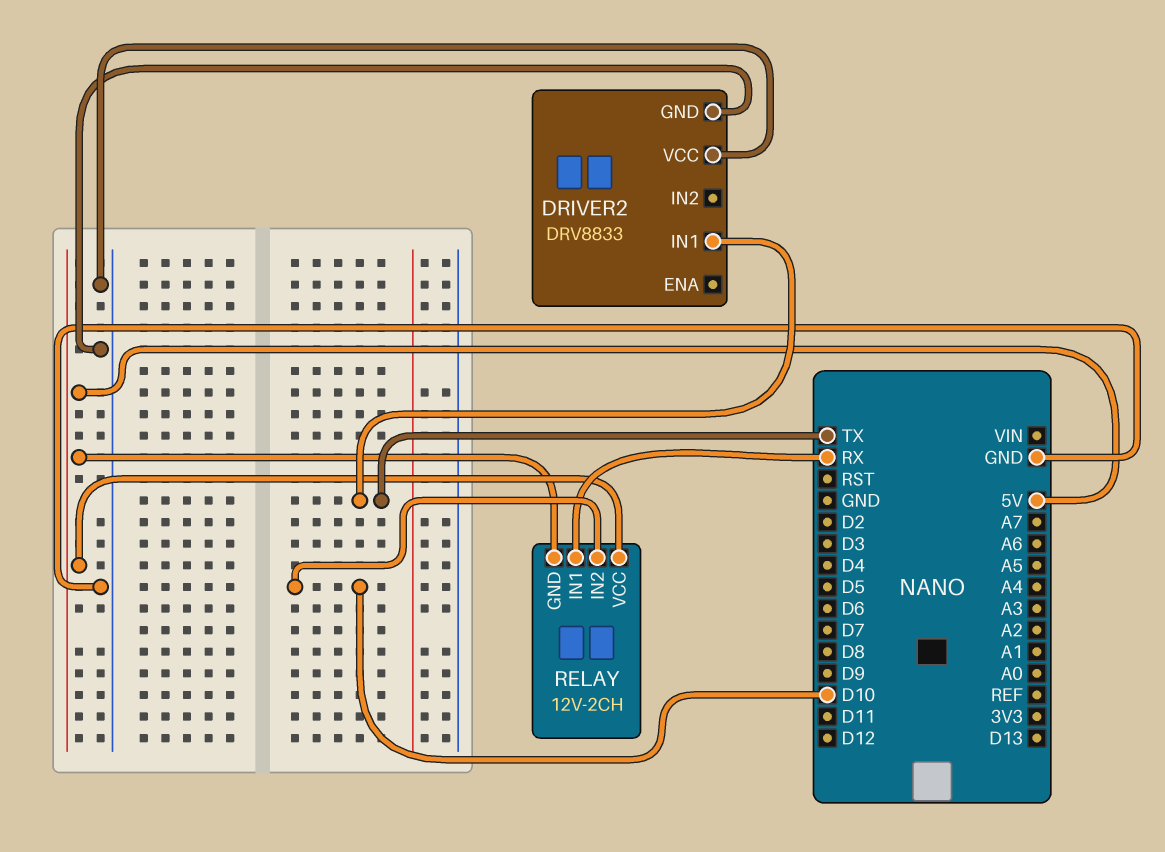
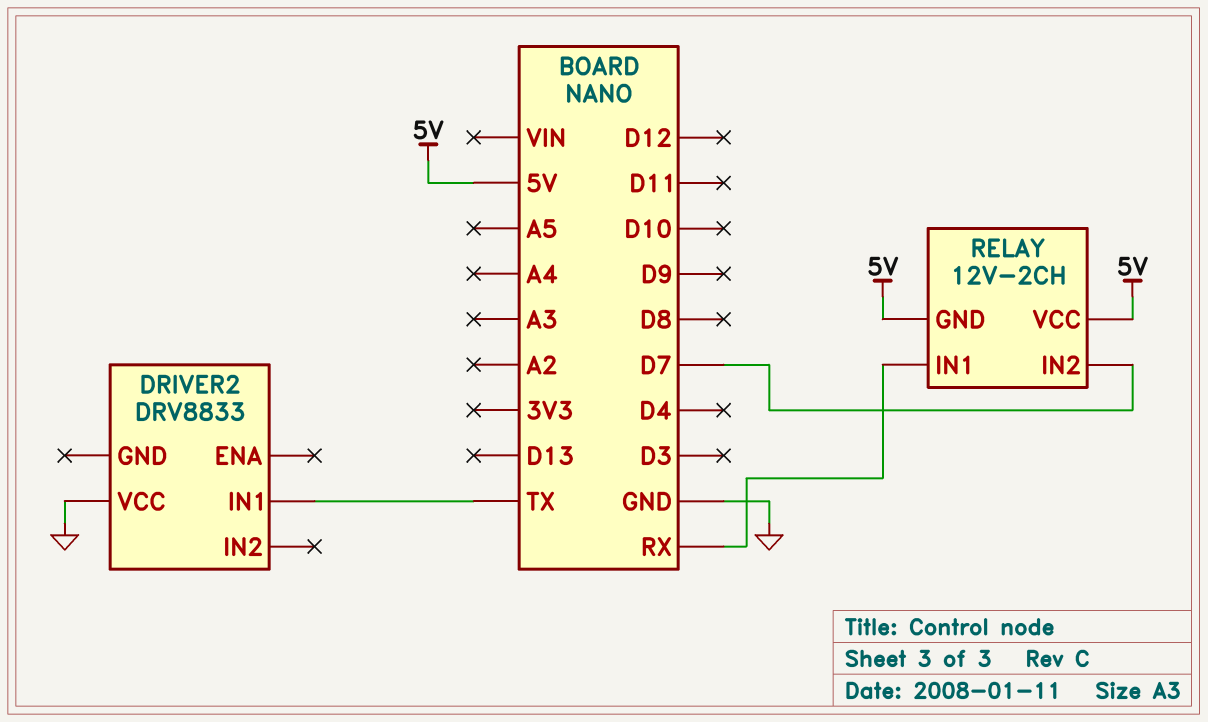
DRIVER2 pin GND: GND -> none
RELAY pin IN2: D10 -> D7

